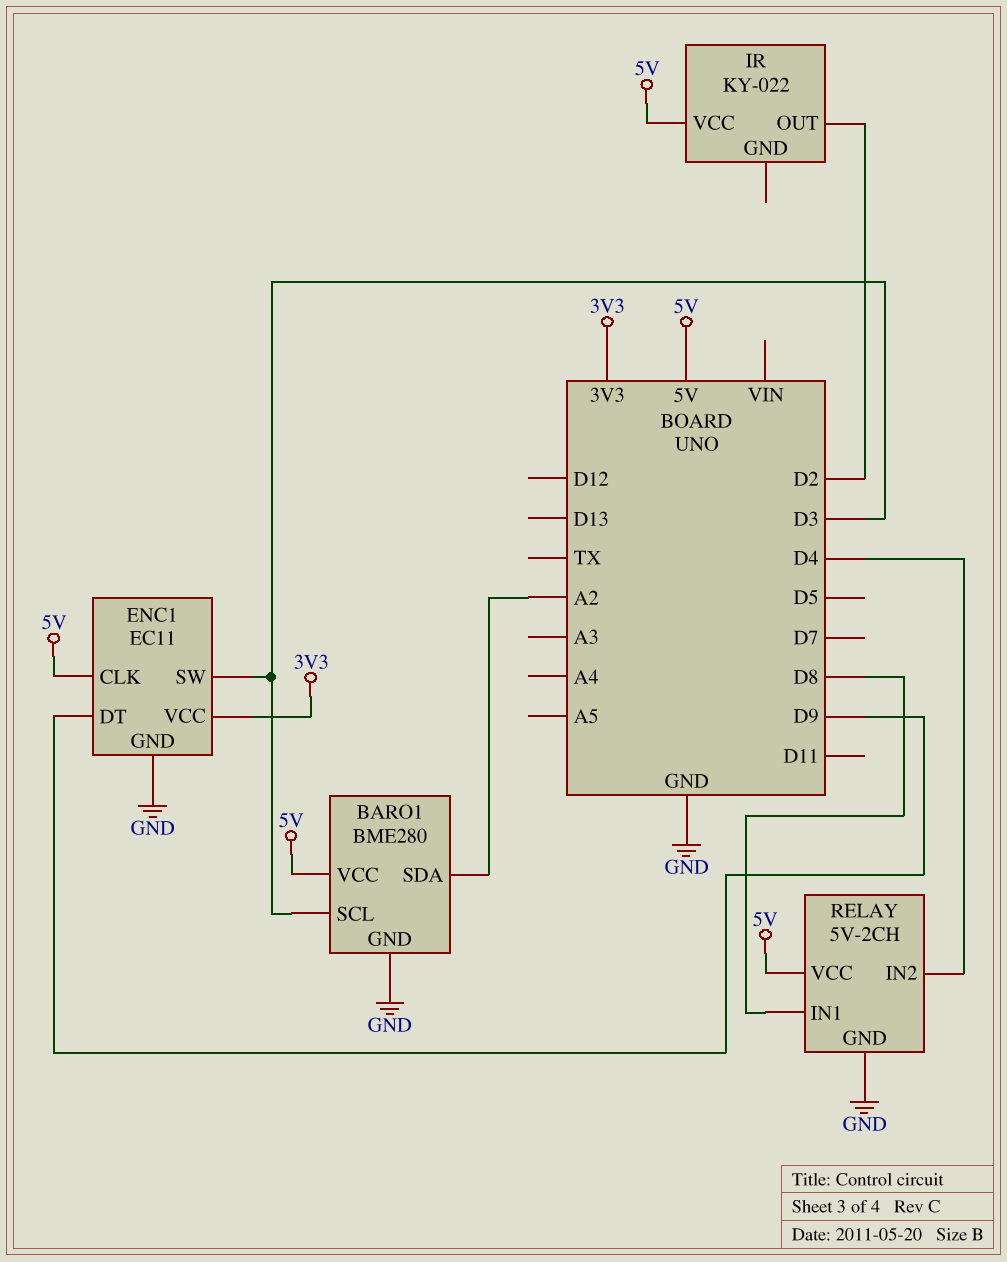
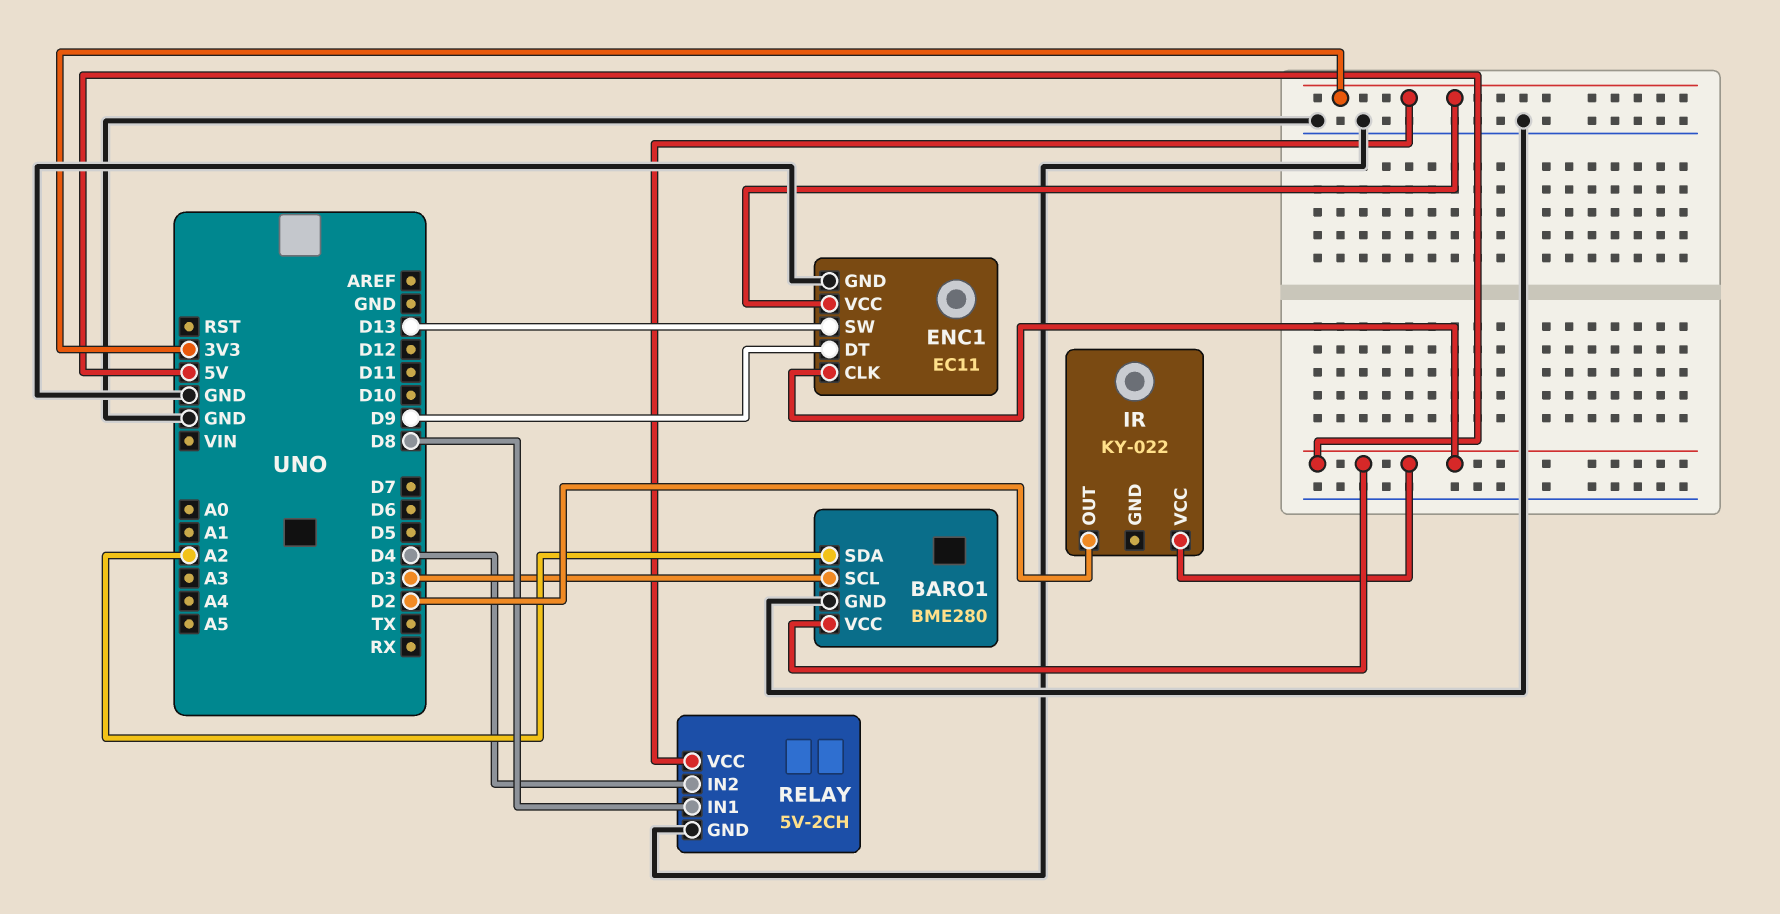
ENC1 pin SW: D3 -> D13
RELAY pin VCC: 5V -> 3V3

